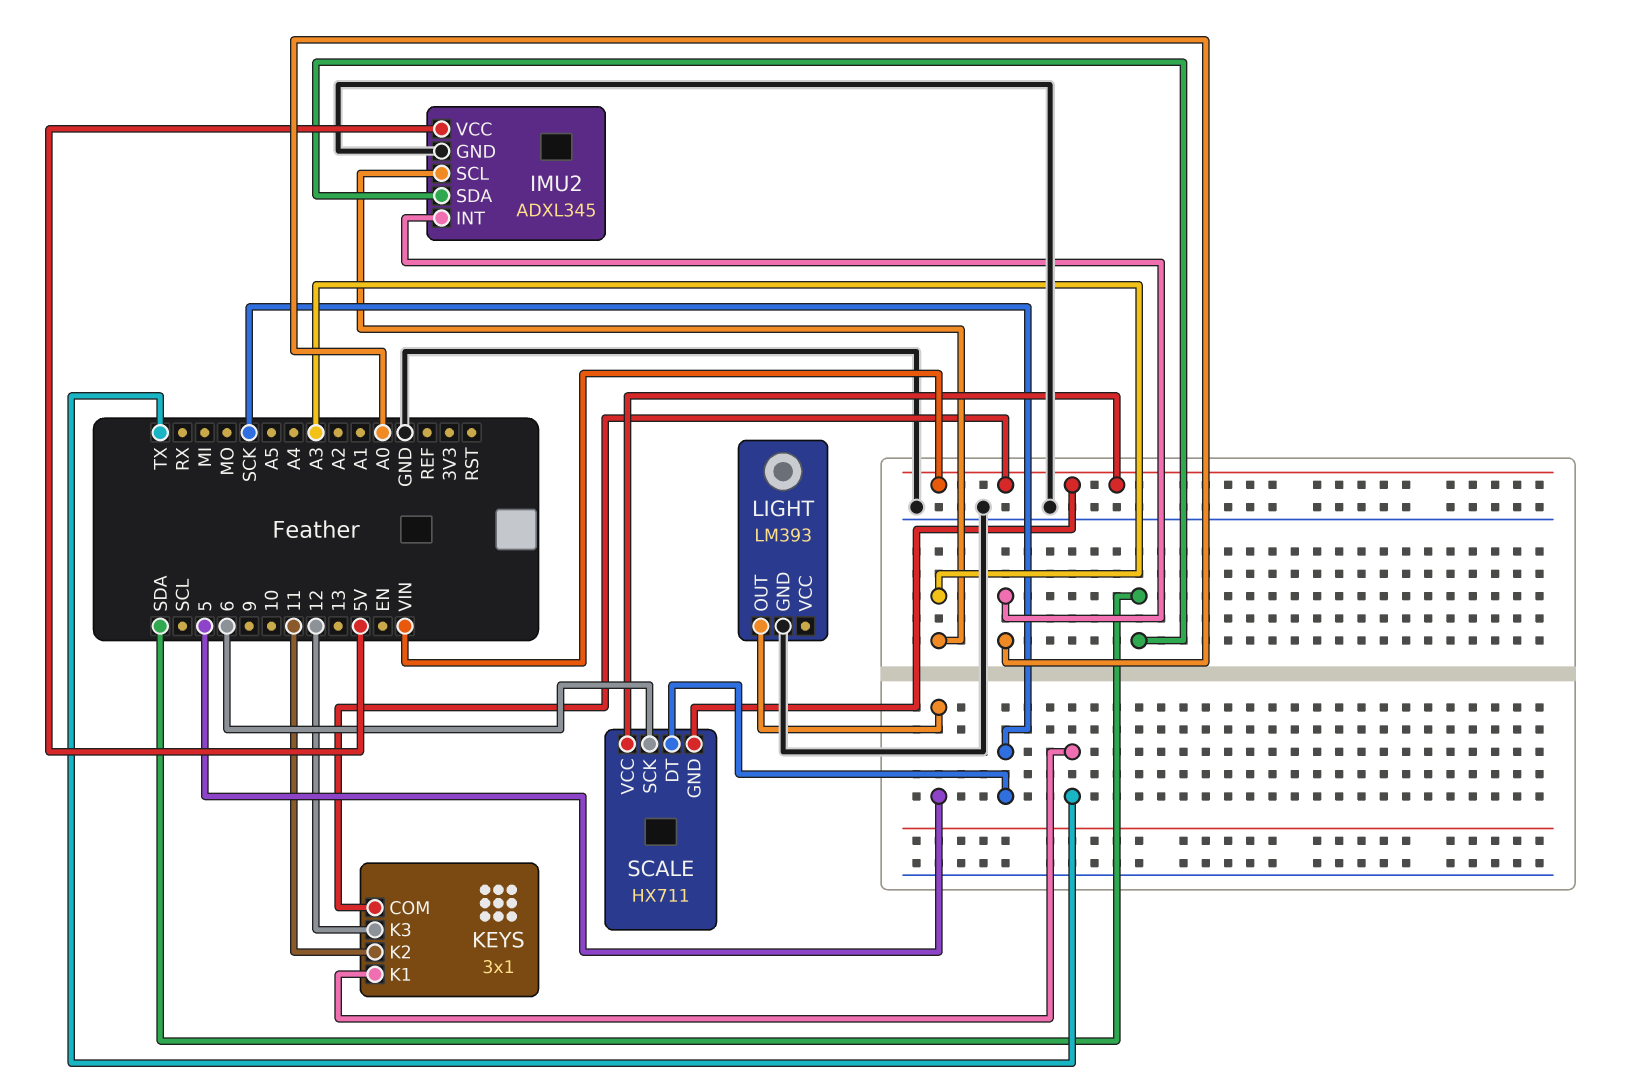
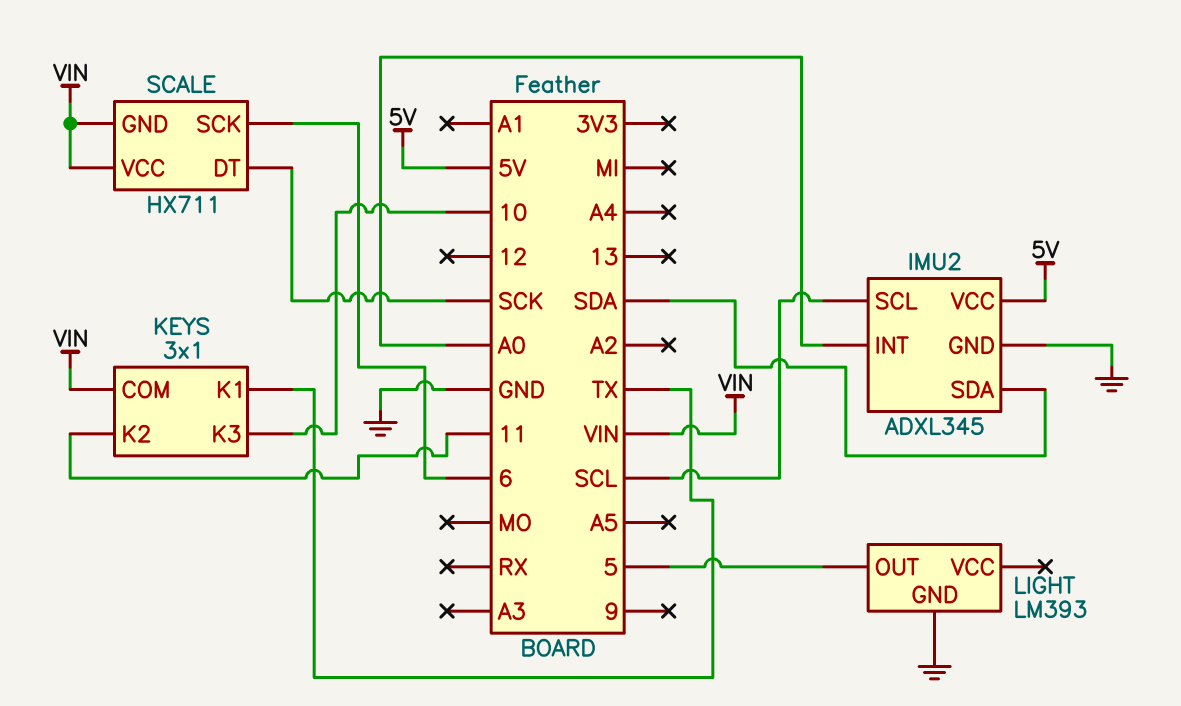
IMU2 pin SCL: A3 -> SCL
KEYS pin K3: 12 -> 10

